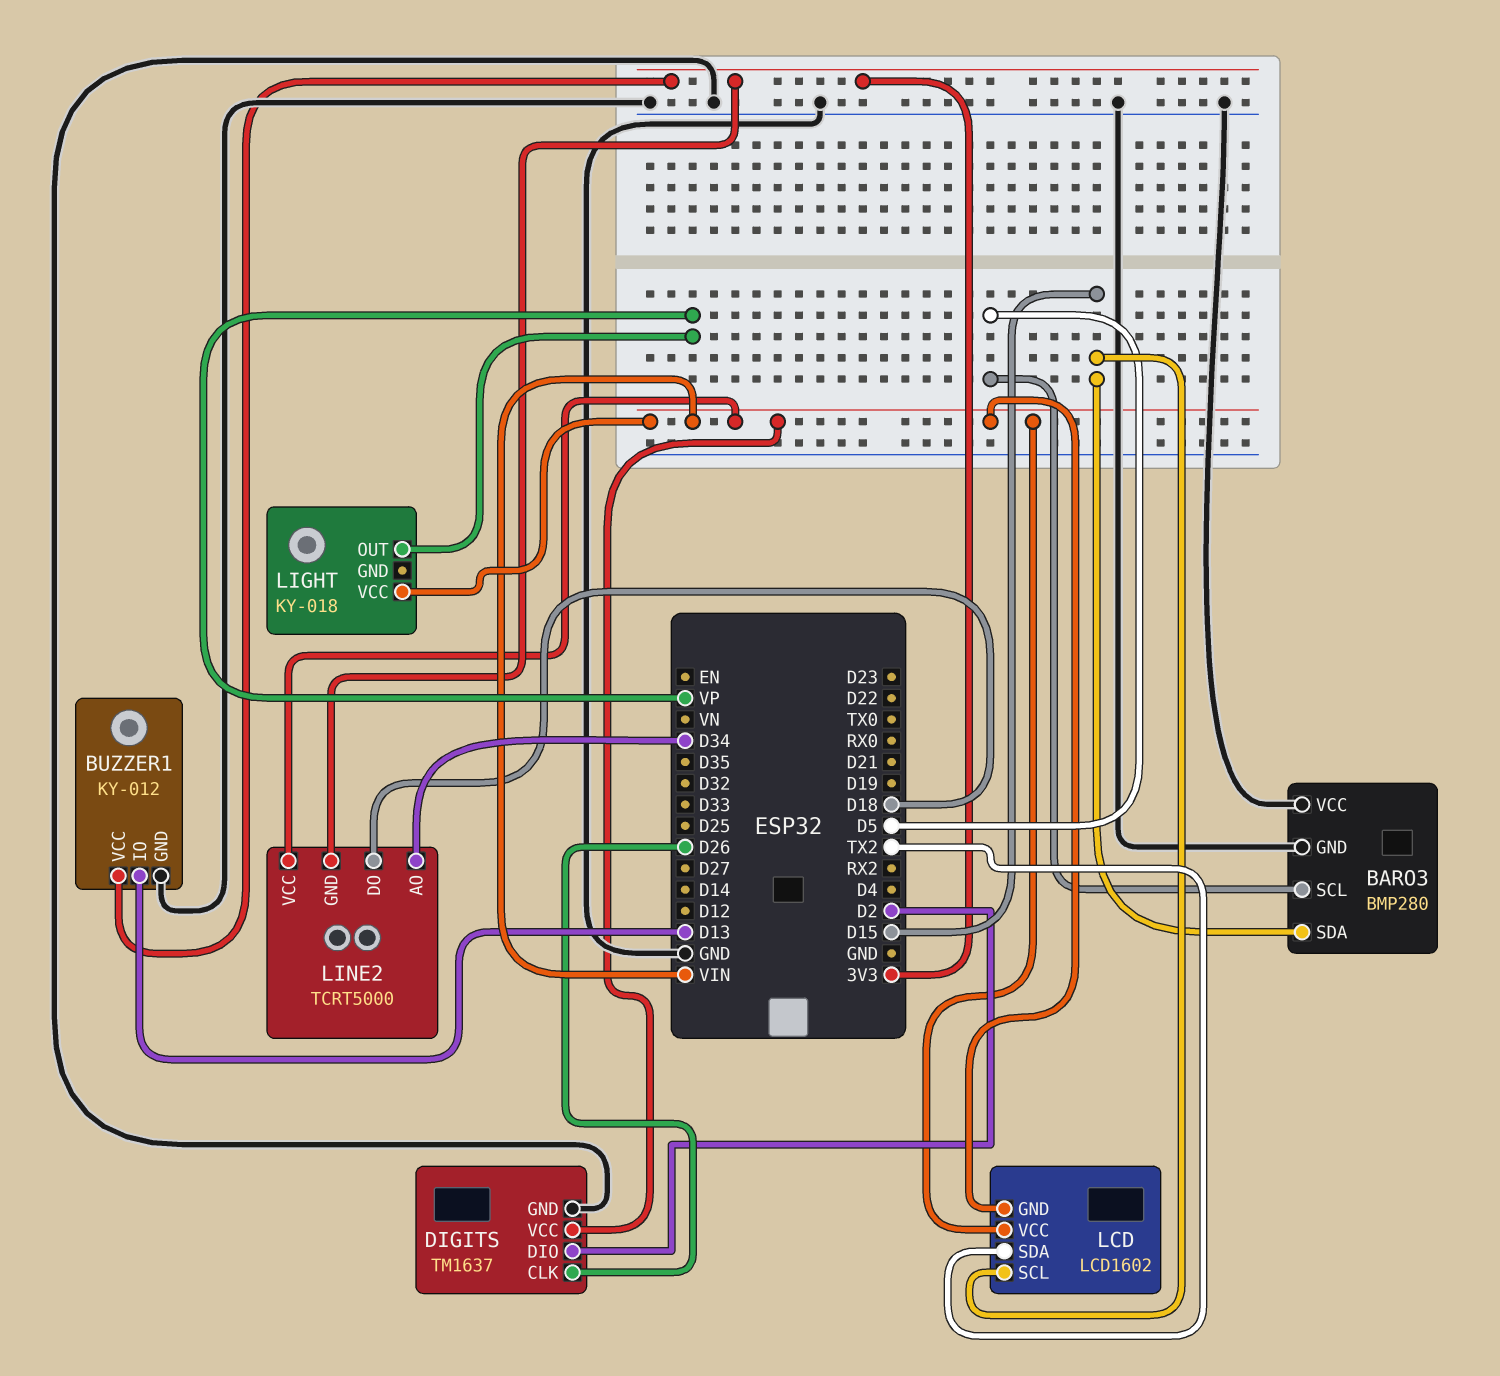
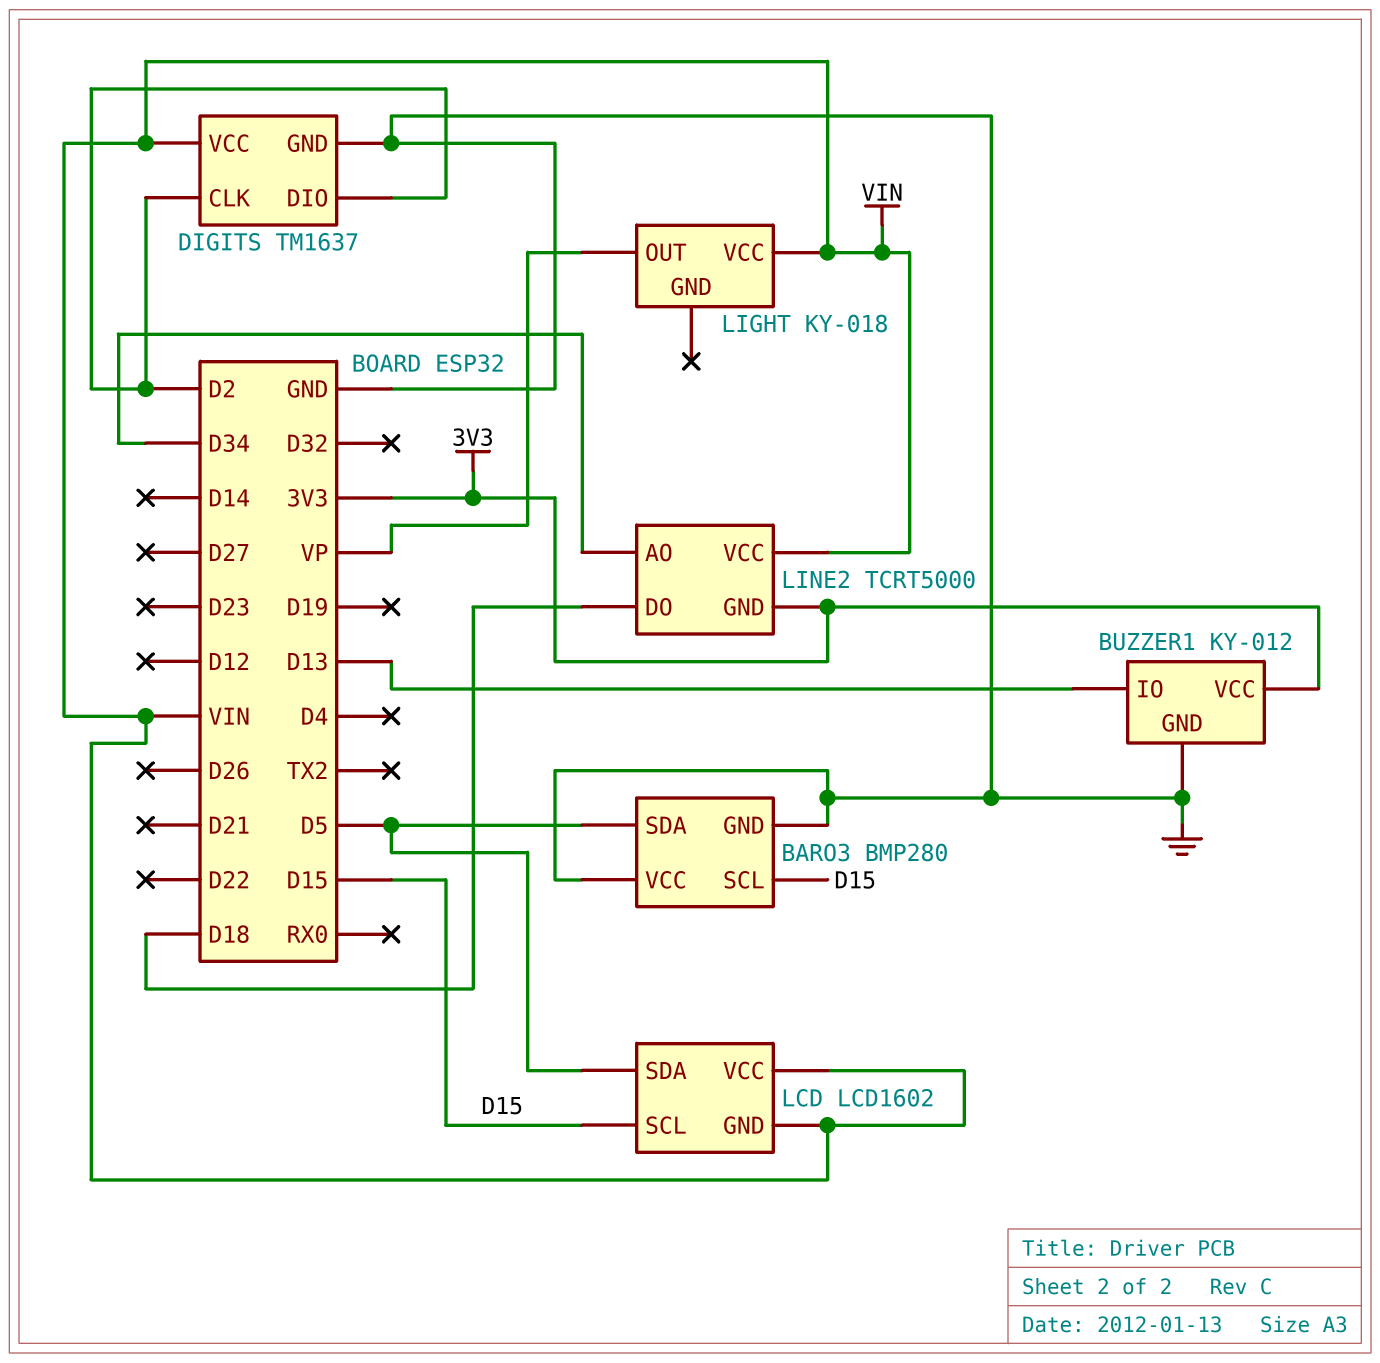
BARO3 pin SCL: D5 -> D15
BARO3 pin SDA: D15 -> D5
DIGITS pin CLK: D26 -> D2
LCD pin SDA: TX2 -> D5

